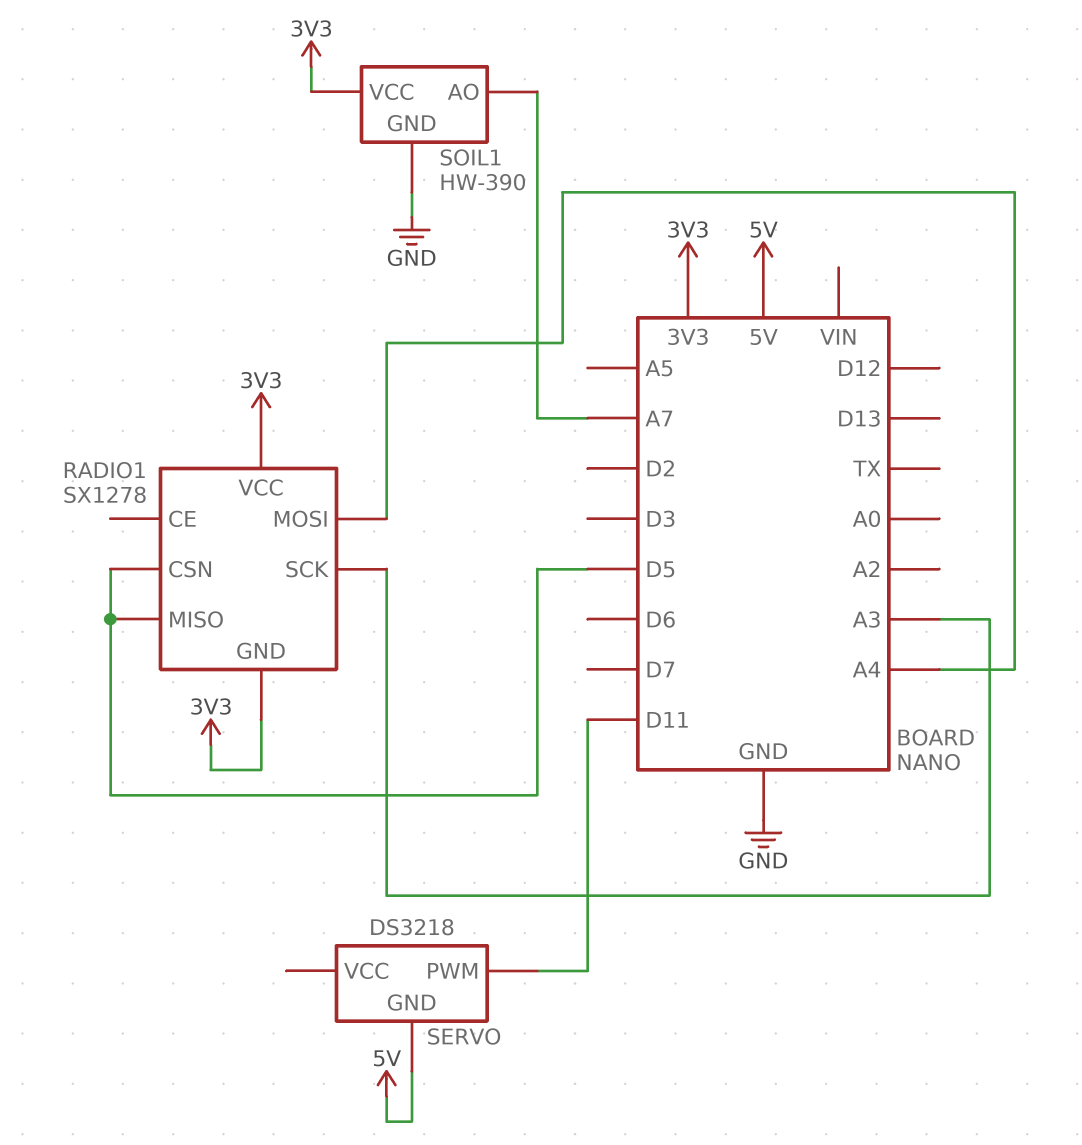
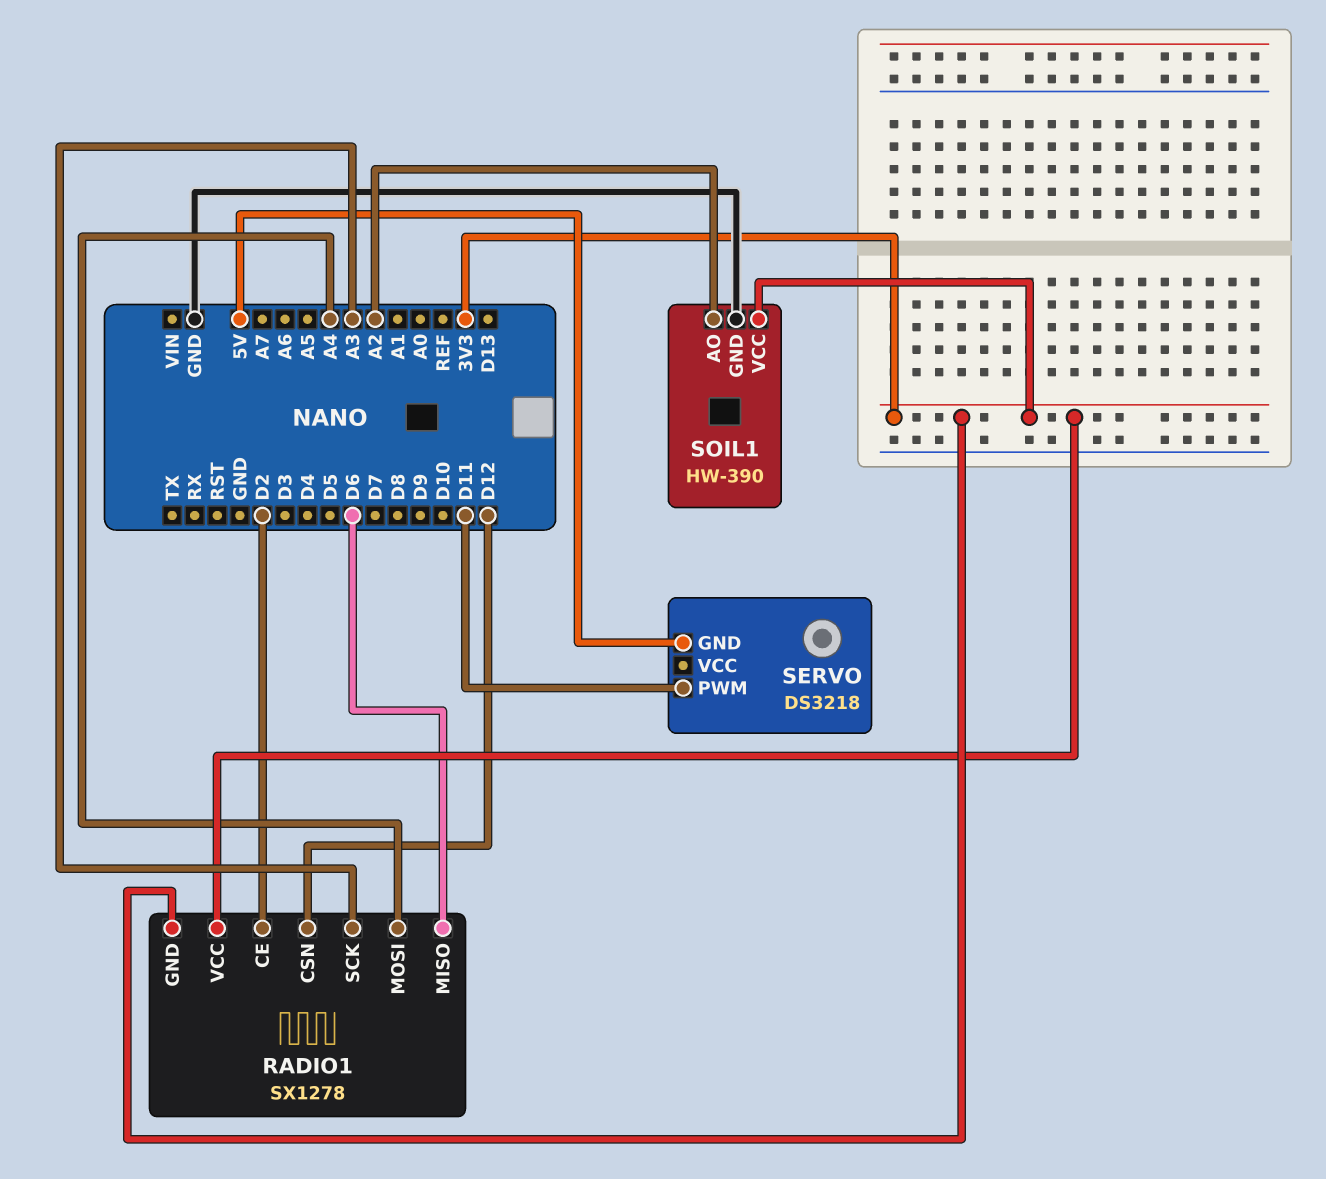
RADIO1 pin CE: none -> D2
RADIO1 pin CSN: D5 -> D12
RADIO1 pin MISO: D5 -> D6
SOIL1 pin AO: A7 -> A2

